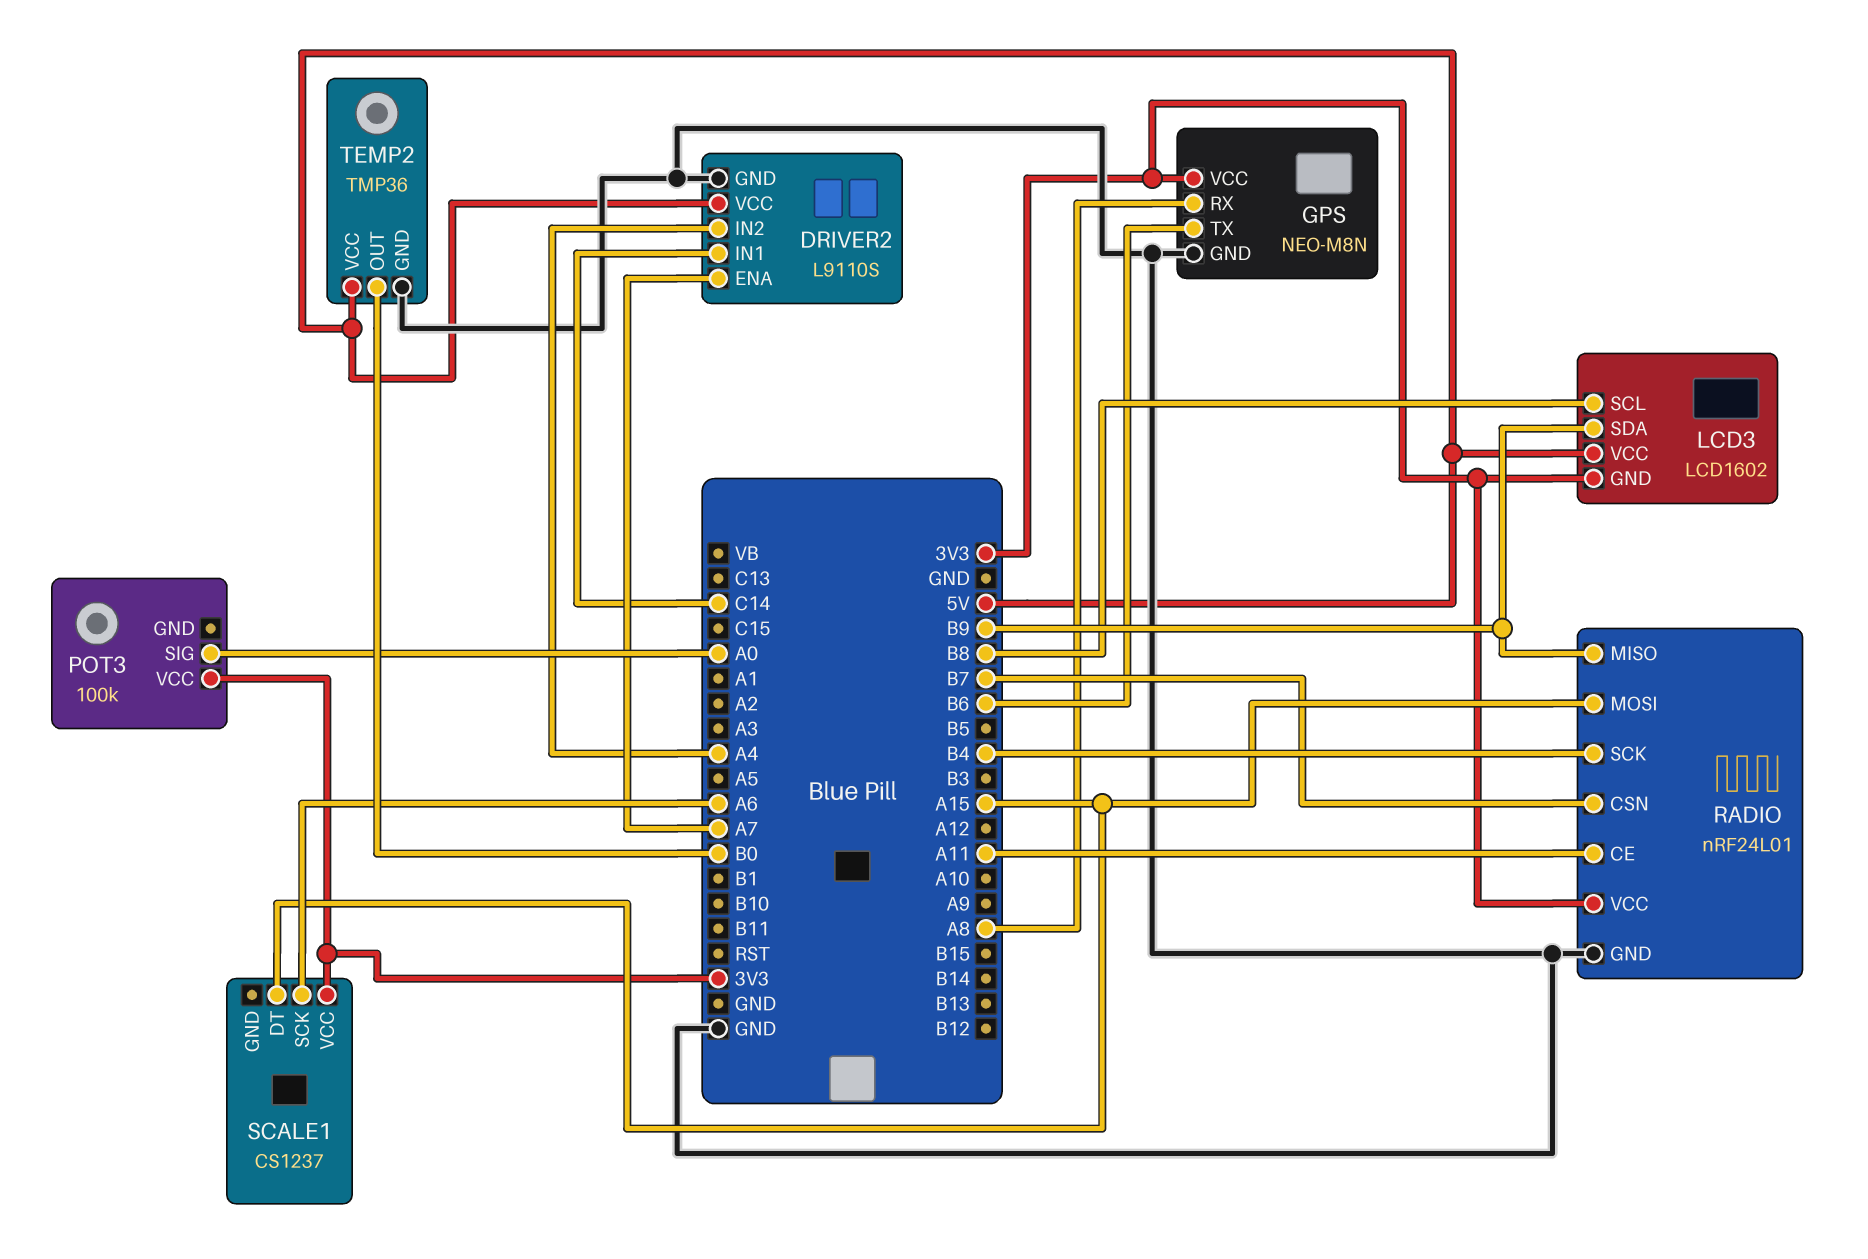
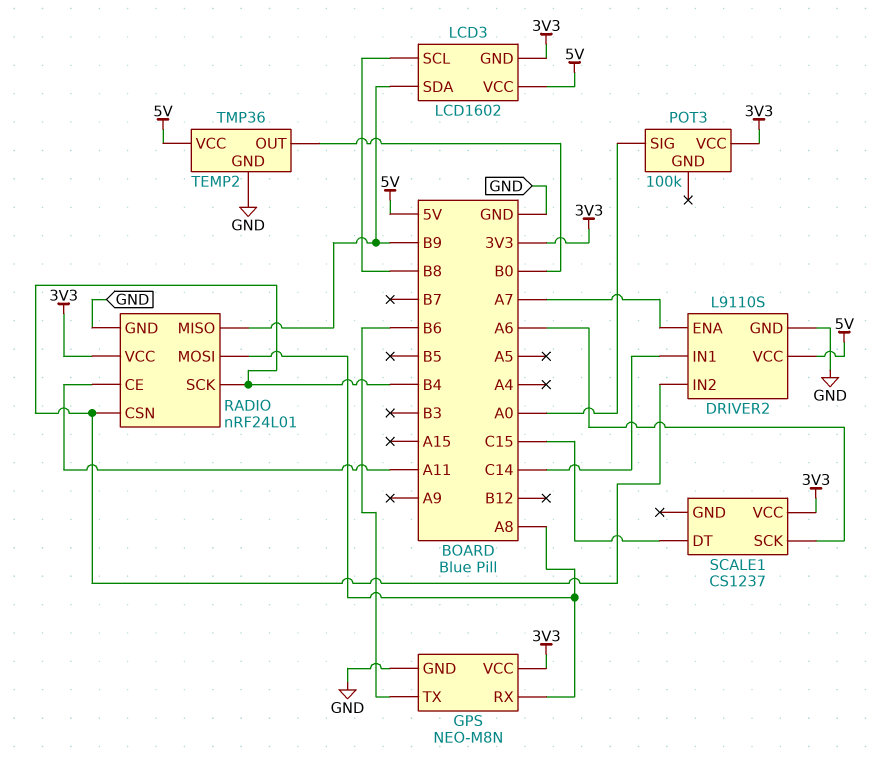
DRIVER2 pin IN2: A4 -> B4
RADIO pin CSN: B7 -> B4
RADIO pin MOSI: A15 -> A8
SCALE1 pin DT: A15 -> C15

